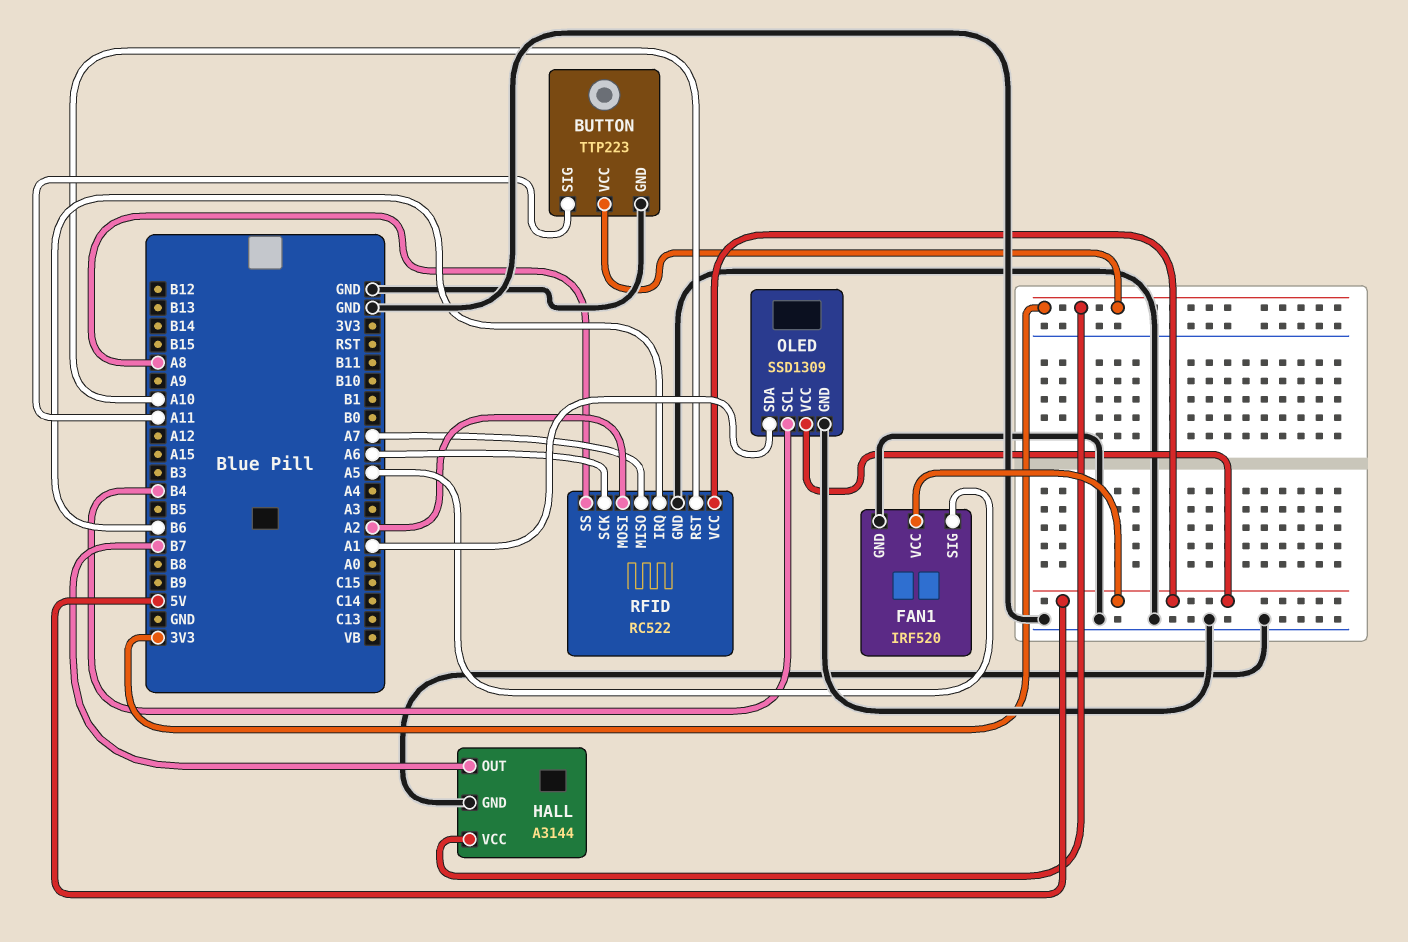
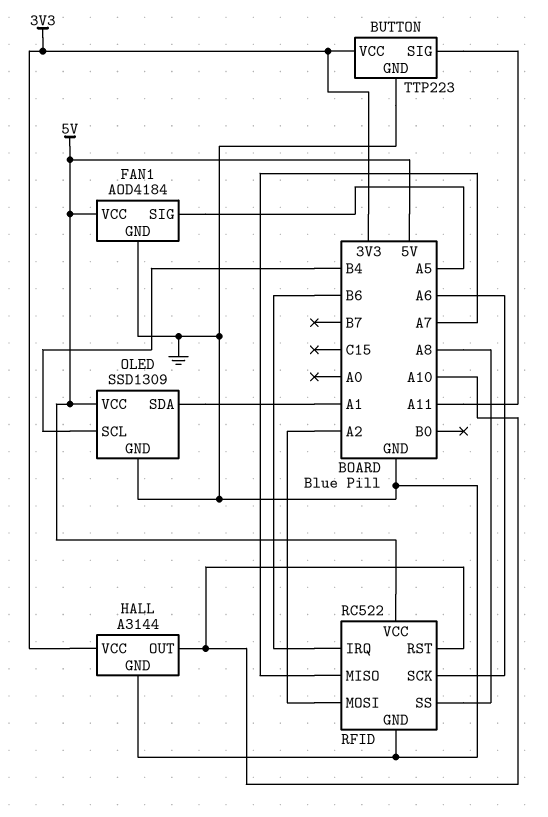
FAN1: IRF520 -> AOD4184
HALL pin OUT: B7 -> A10

